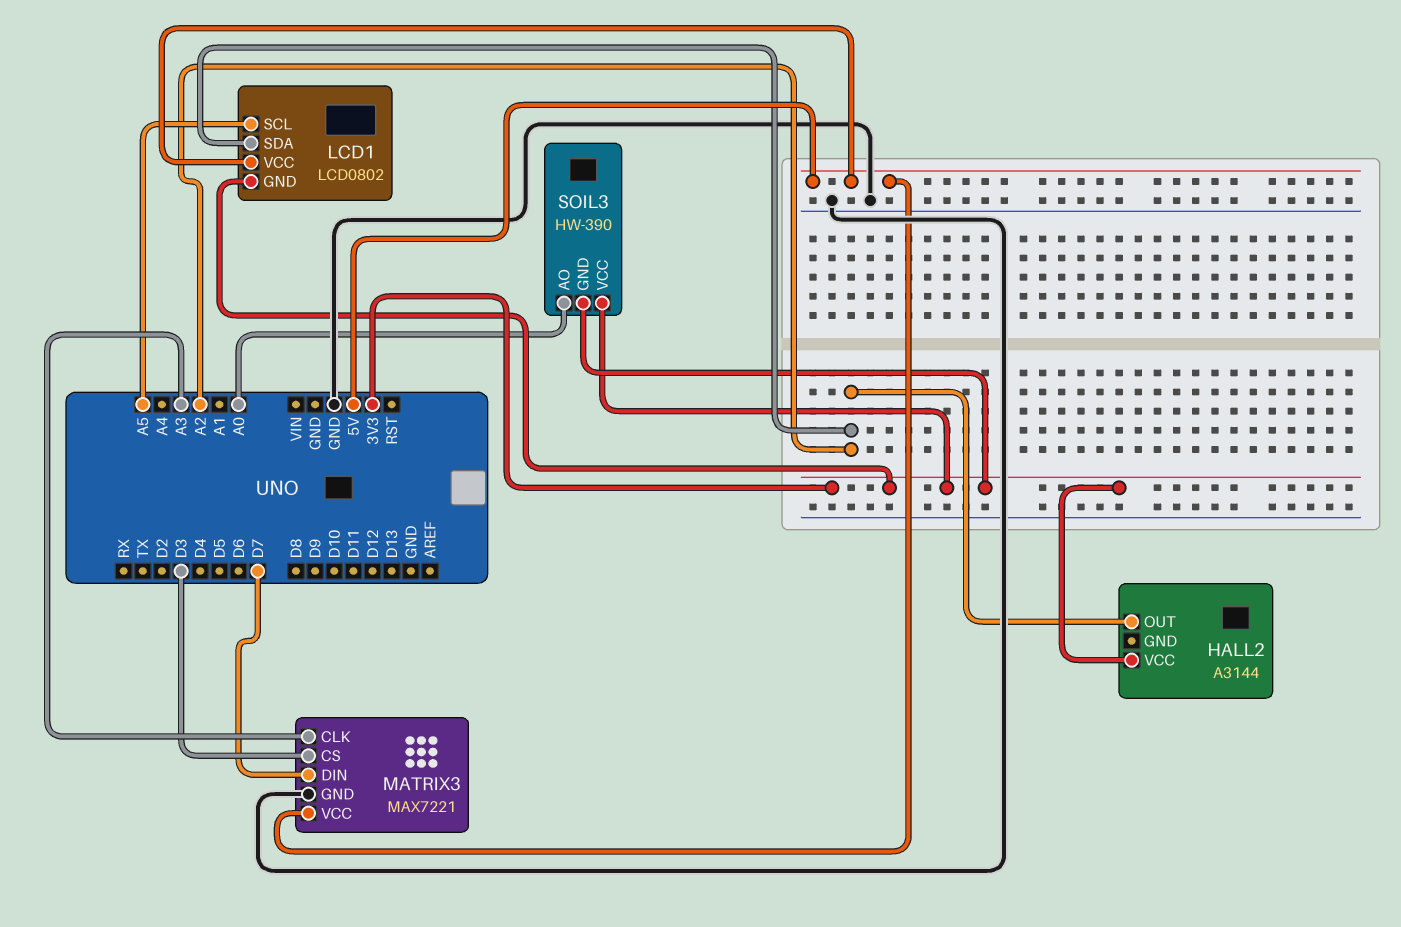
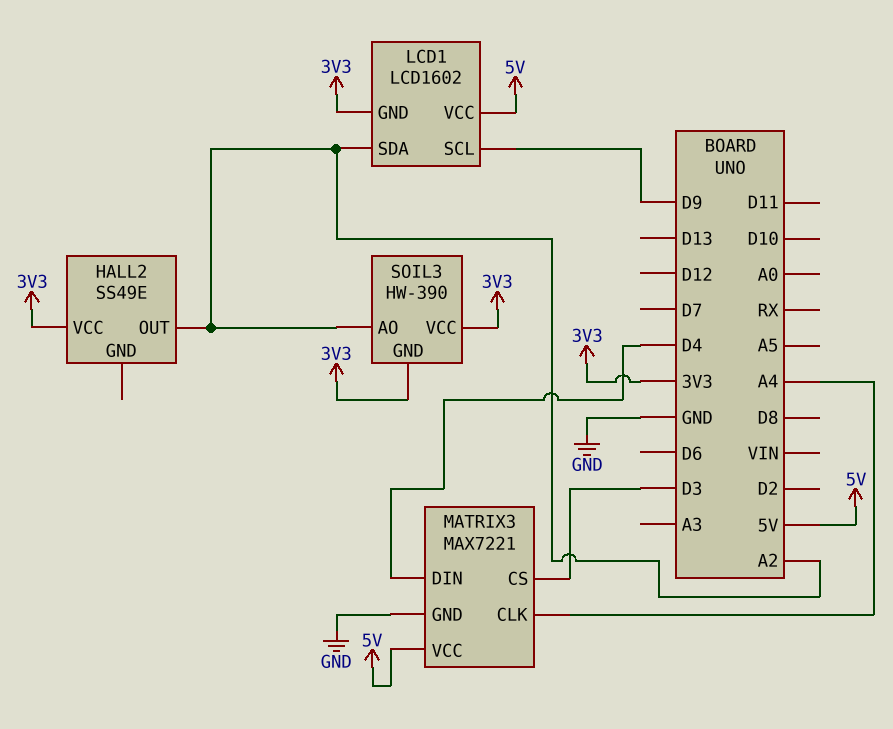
HALL2: A3144 -> SS49E
LCD1: LCD0802 -> LCD1602
LCD1 pin SCL: A5 -> D9
MATRIX3 pin CLK: A3 -> A4
MATRIX3 pin DIN: D7 -> D4
SOIL3 pin AO: A0 -> A2

